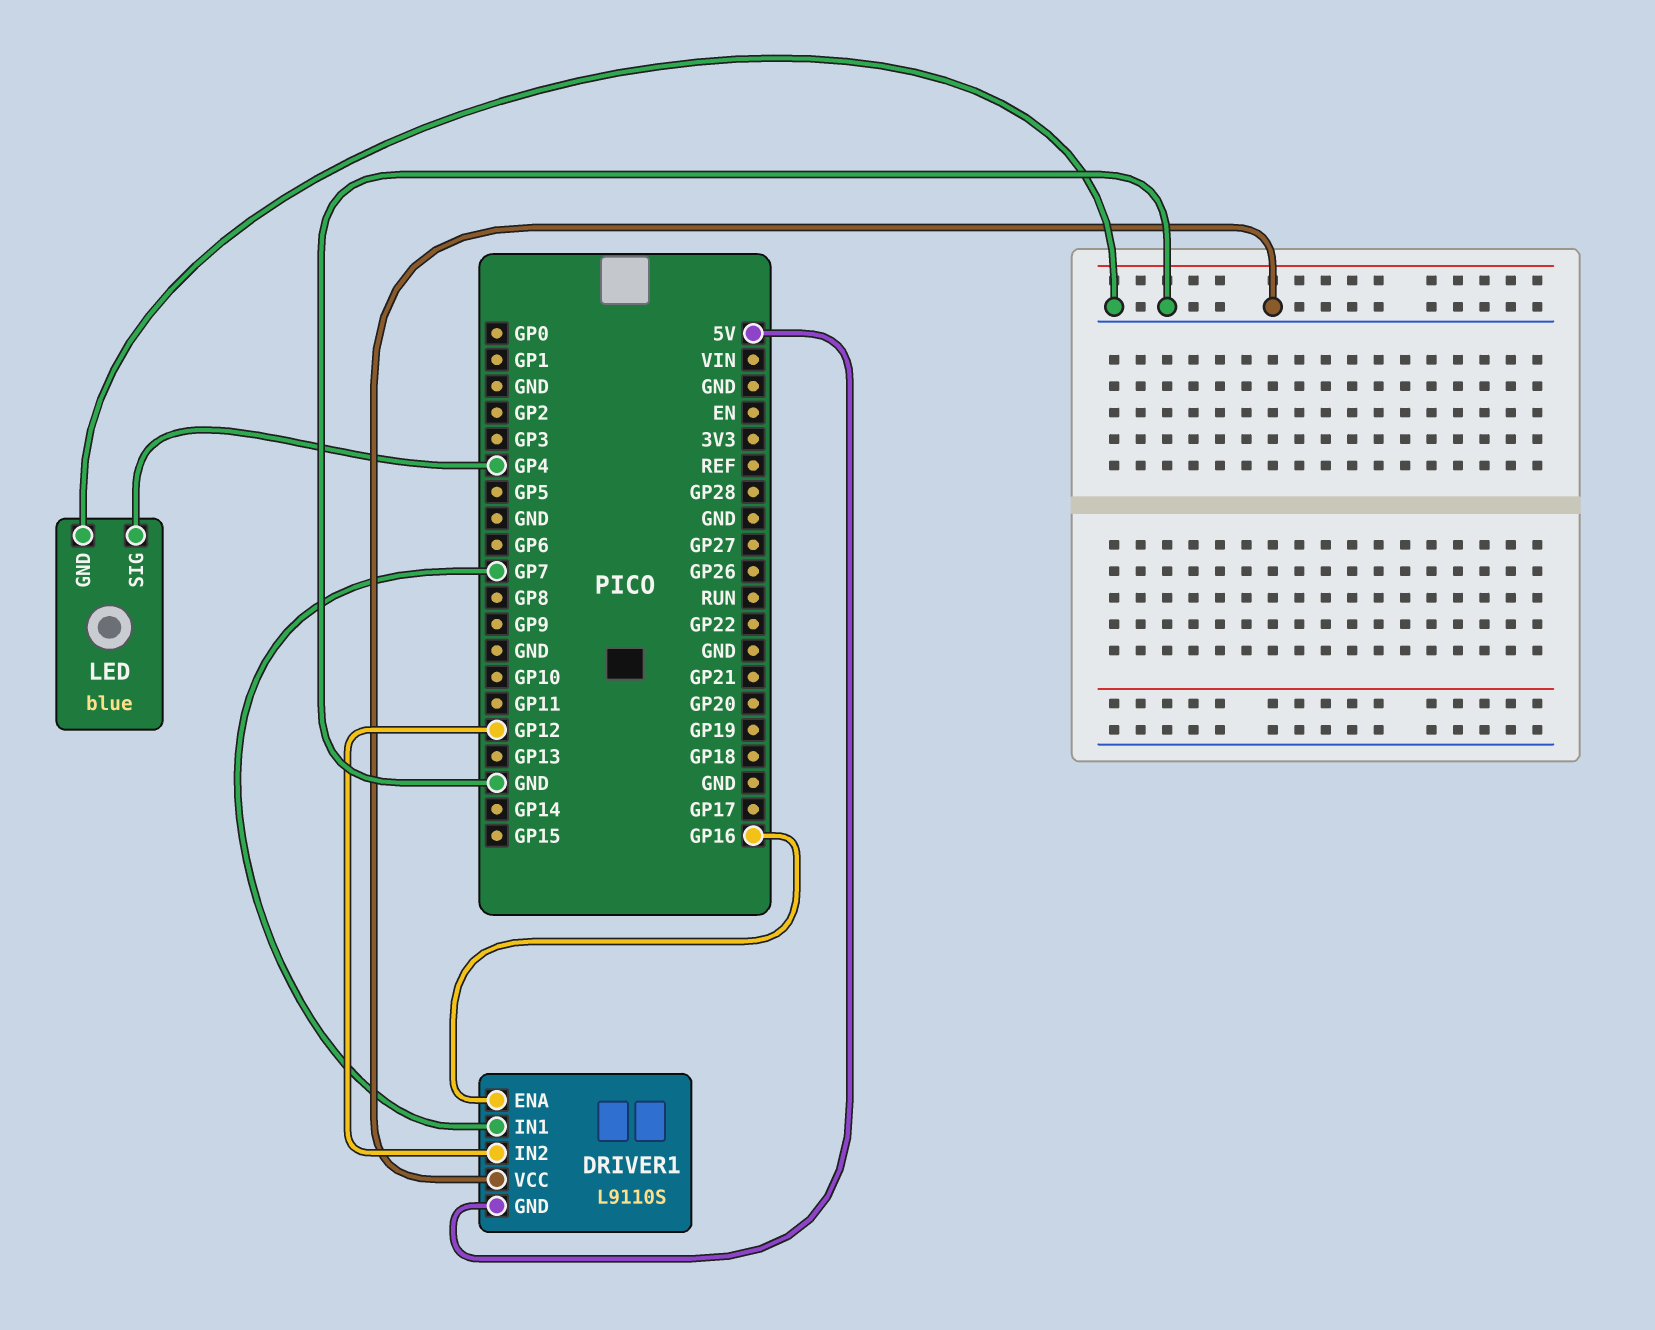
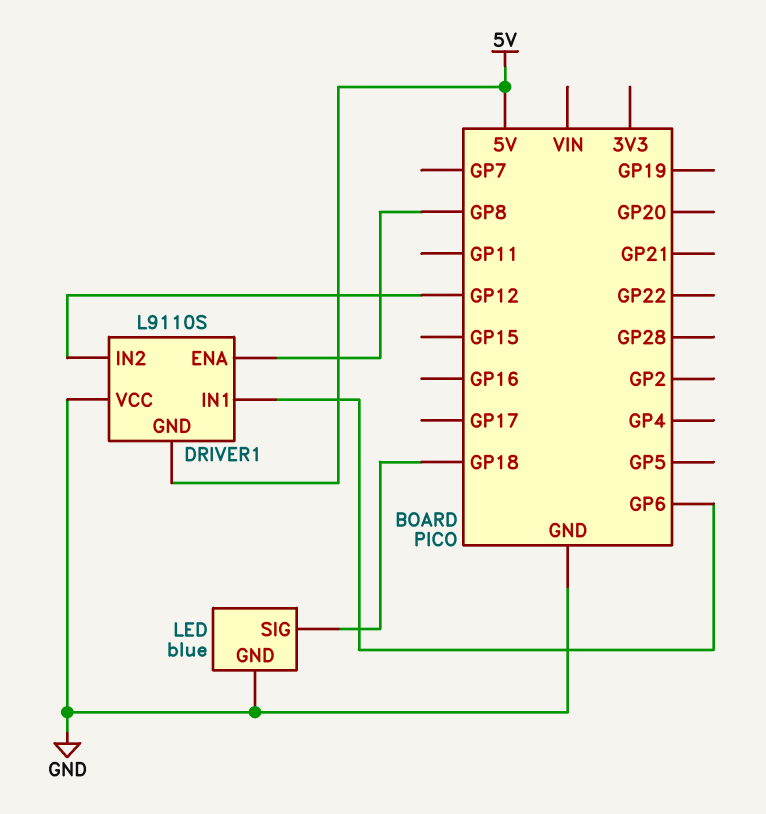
DRIVER1 pin ENA: GP16 -> GP8
DRIVER1 pin IN1: GP7 -> GP6
LED pin SIG: GP4 -> GP18

